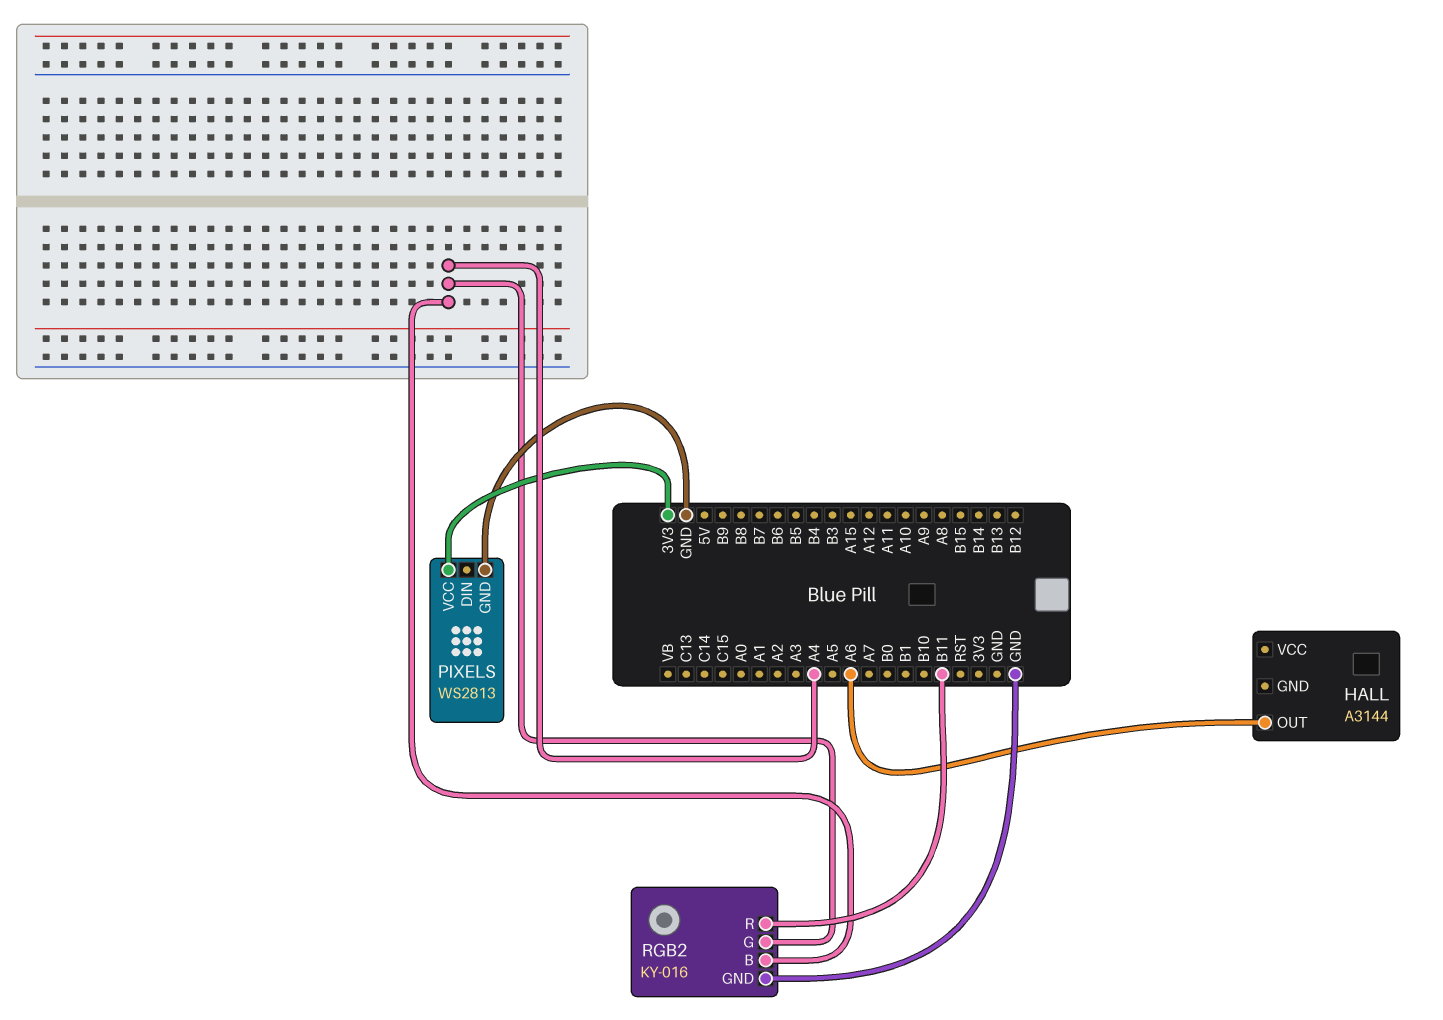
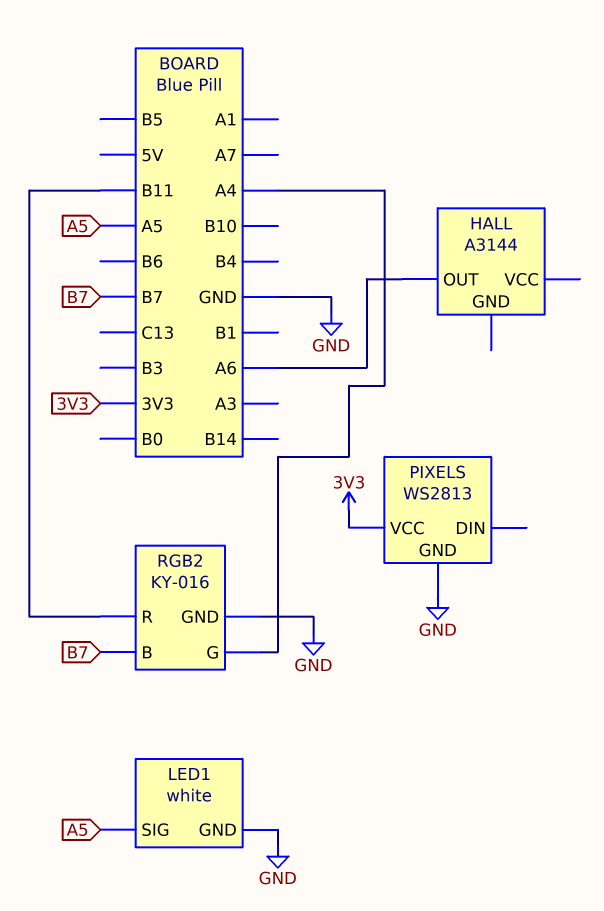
LED1: none -> white
LED1 pin GND: none -> GND
LED1 pin SIG: none -> A5
RGB2 pin B: A4 -> B7

